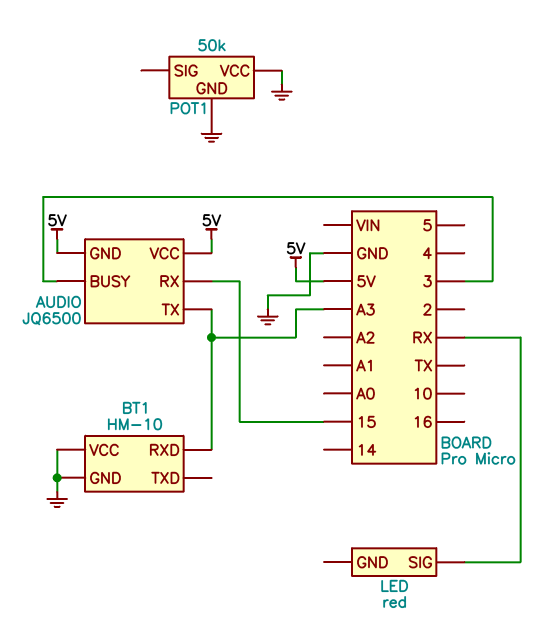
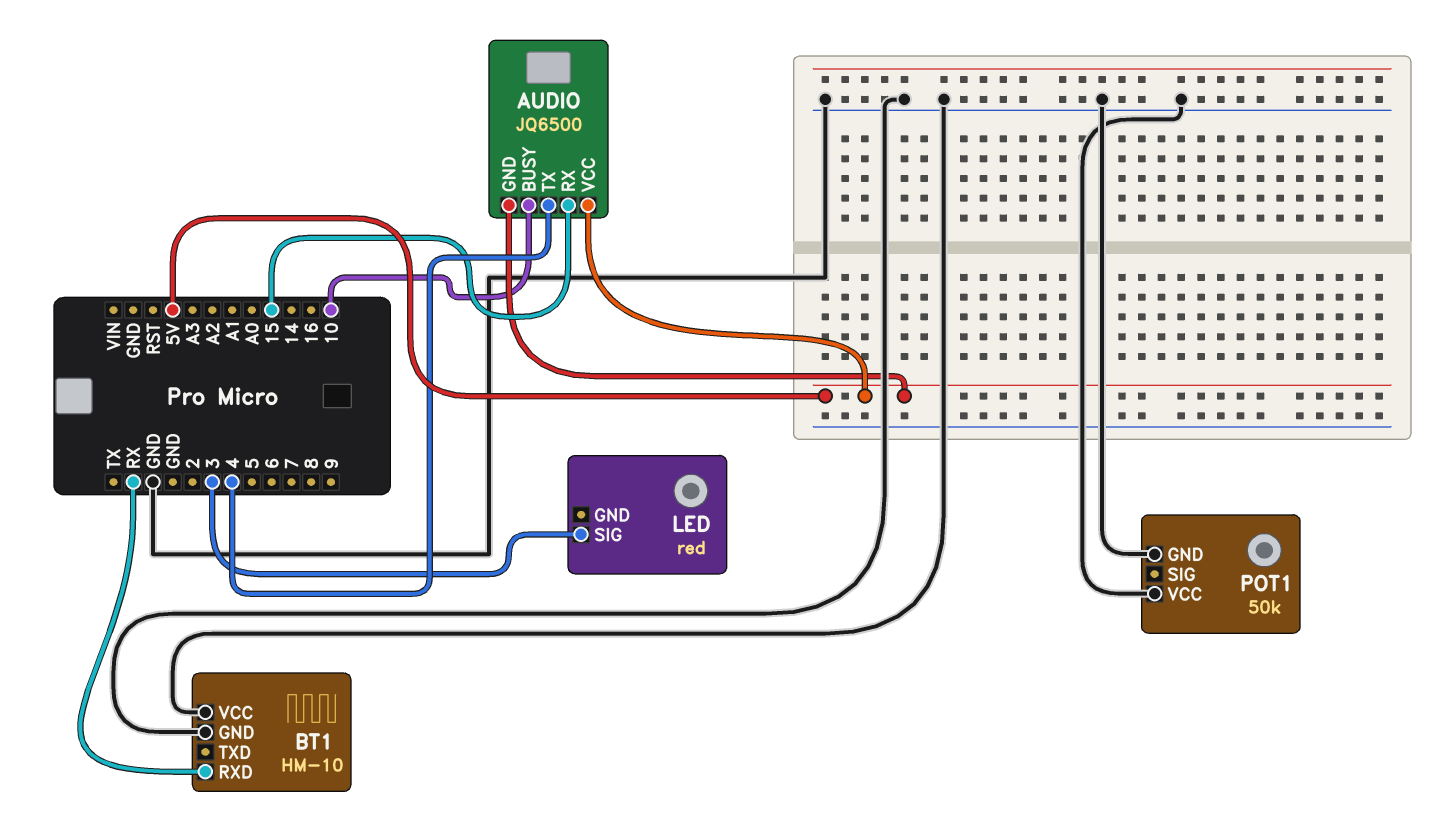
AUDIO pin BUSY: 3 -> 10
AUDIO pin TX: A3 -> 4
BT1 pin RXD: A3 -> RX
LED pin SIG: RX -> 3

